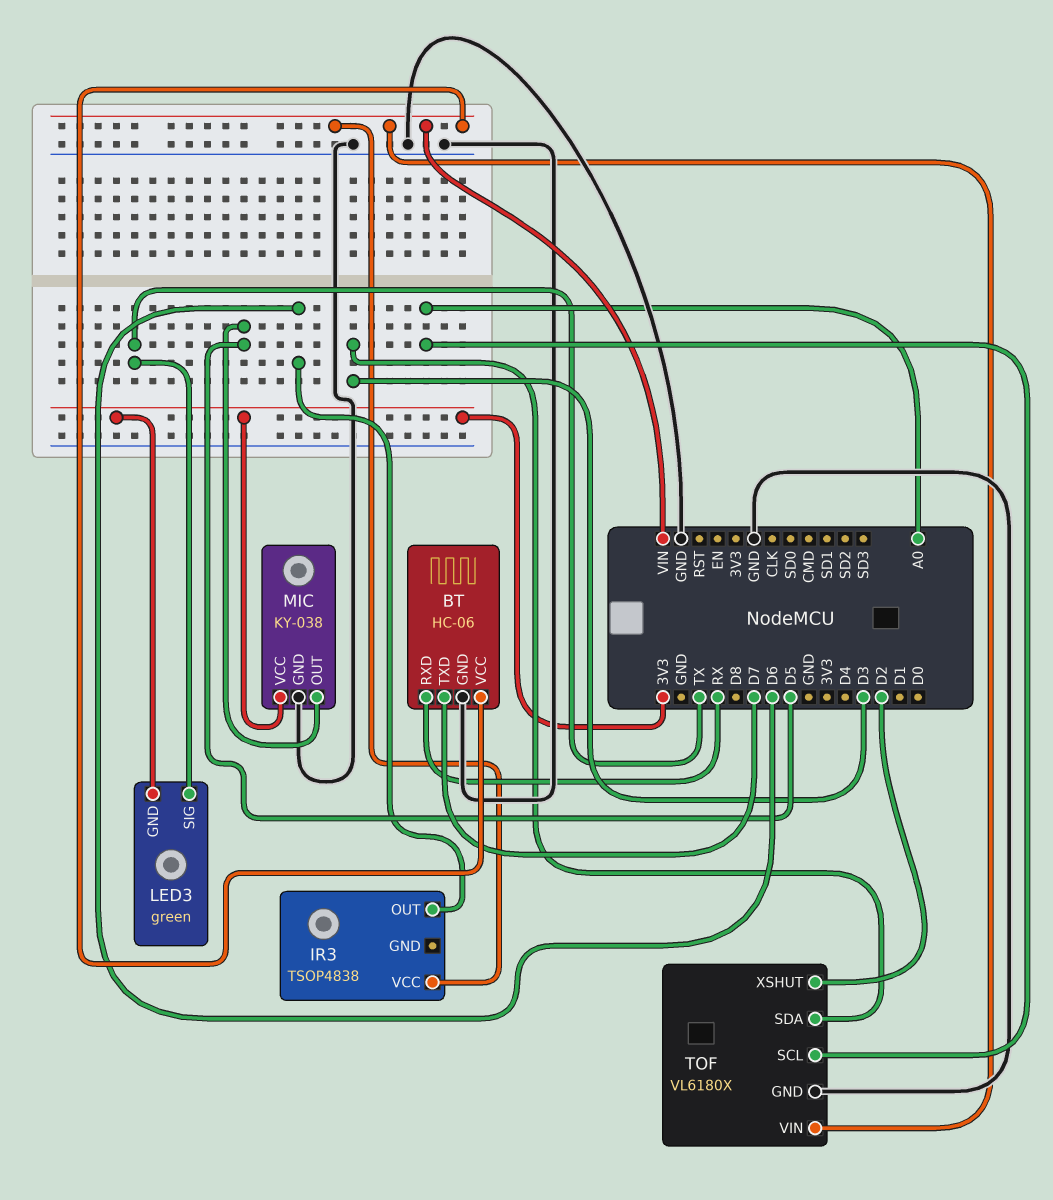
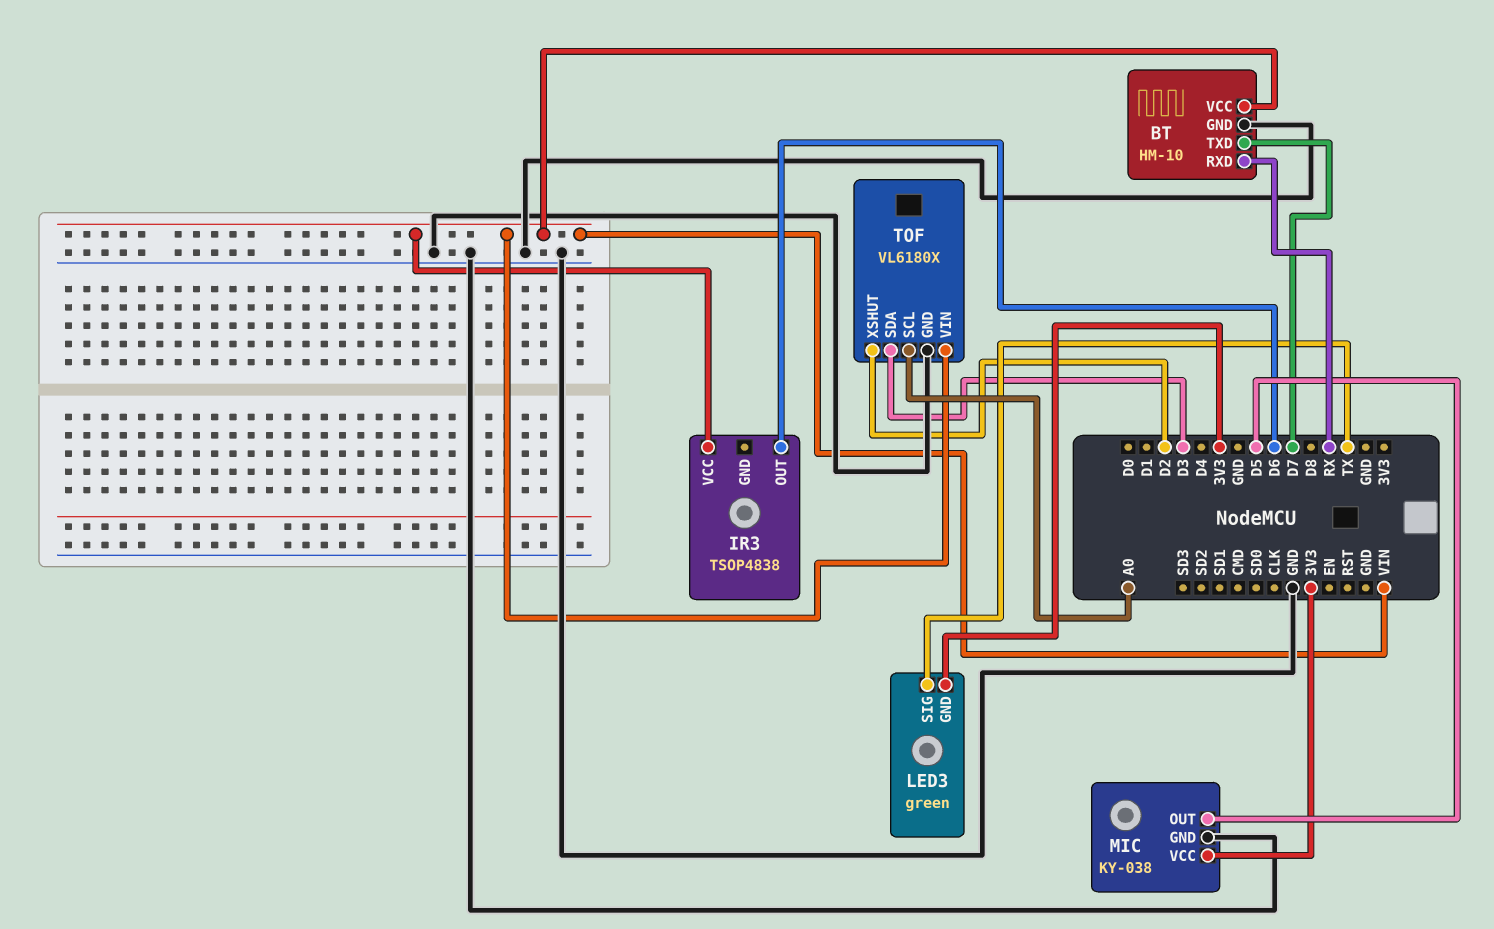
BT: HC-06 -> HM-10

